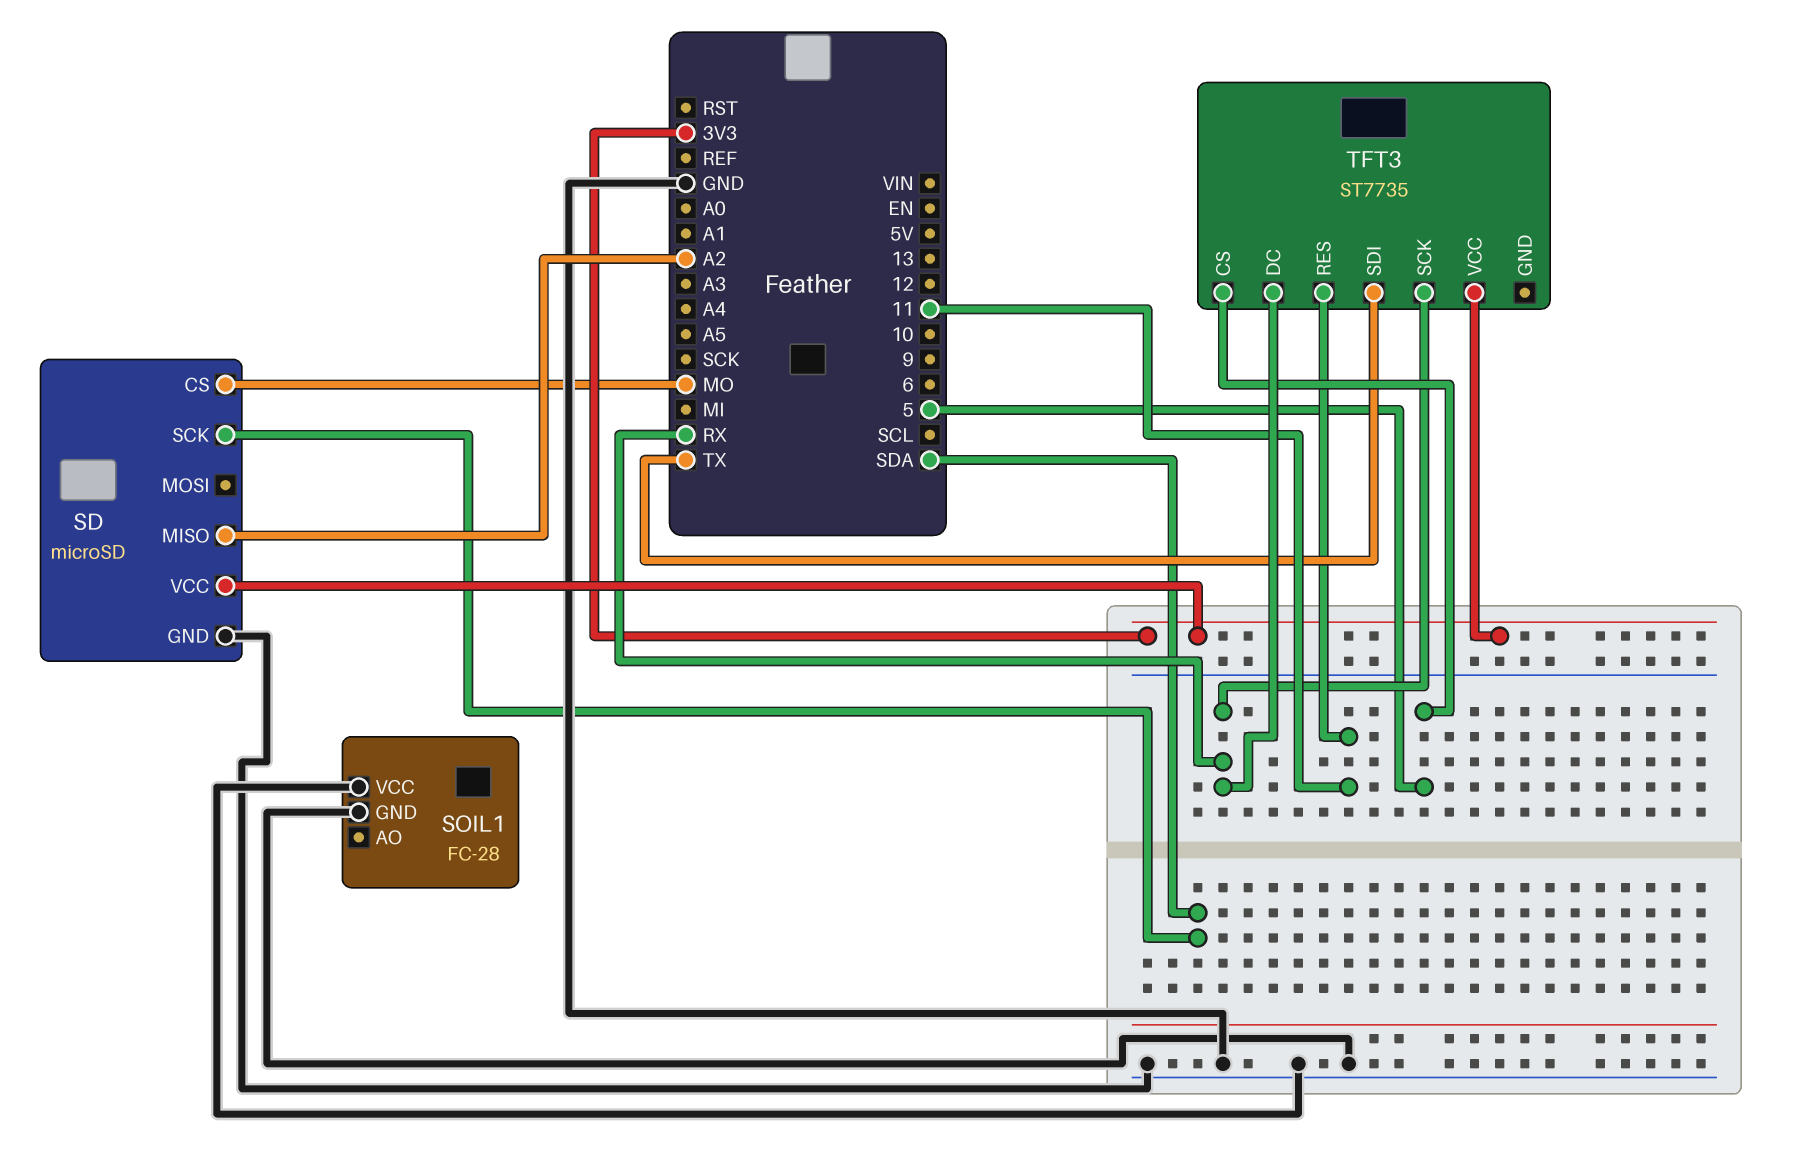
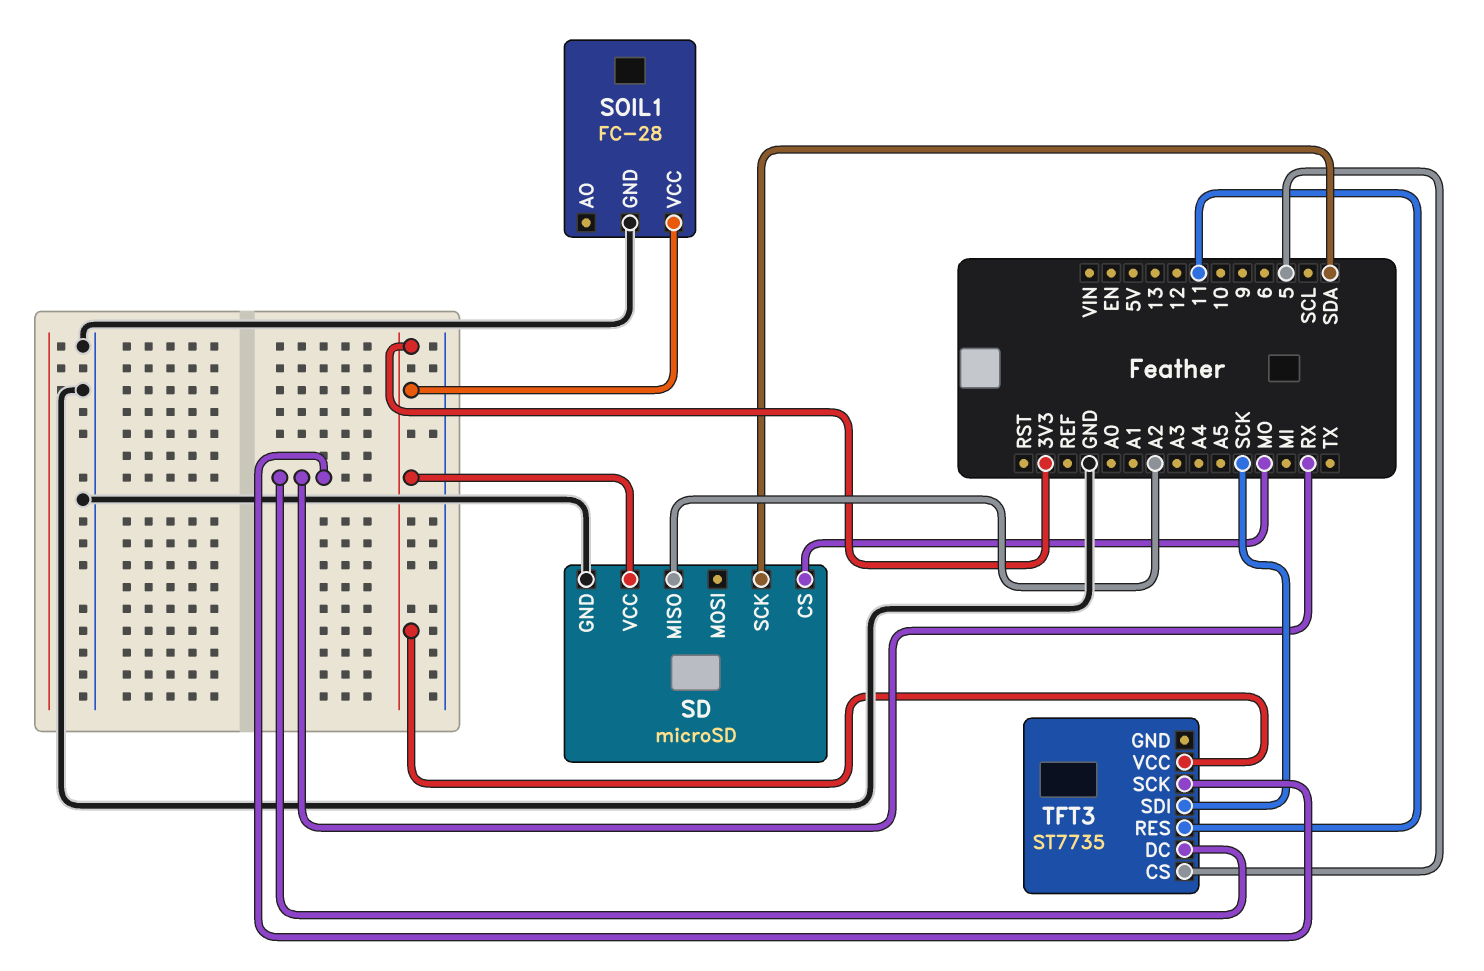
SOIL1 pin VCC: GND -> 3V3
TFT3 pin SDI: TX -> SCK

